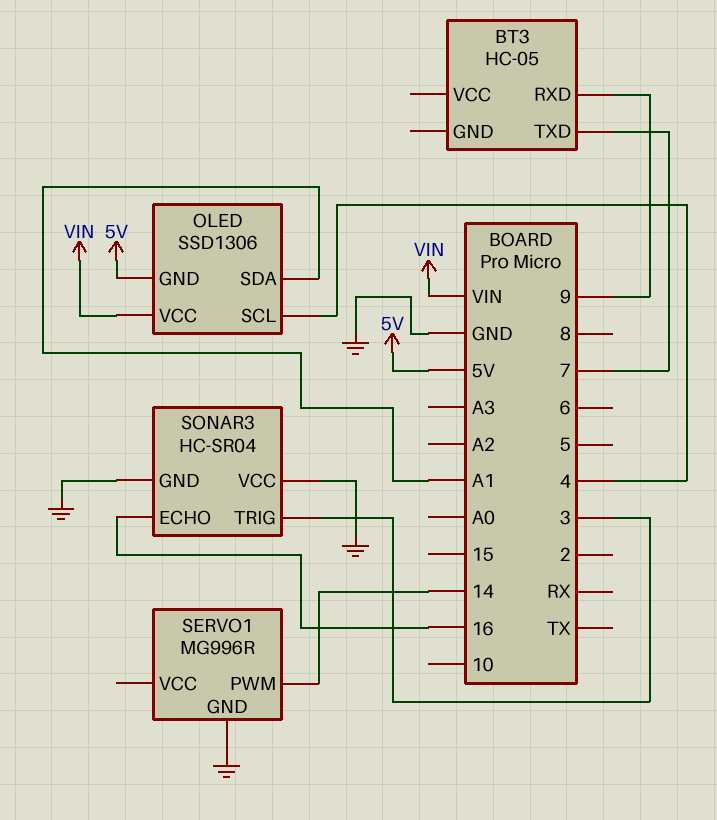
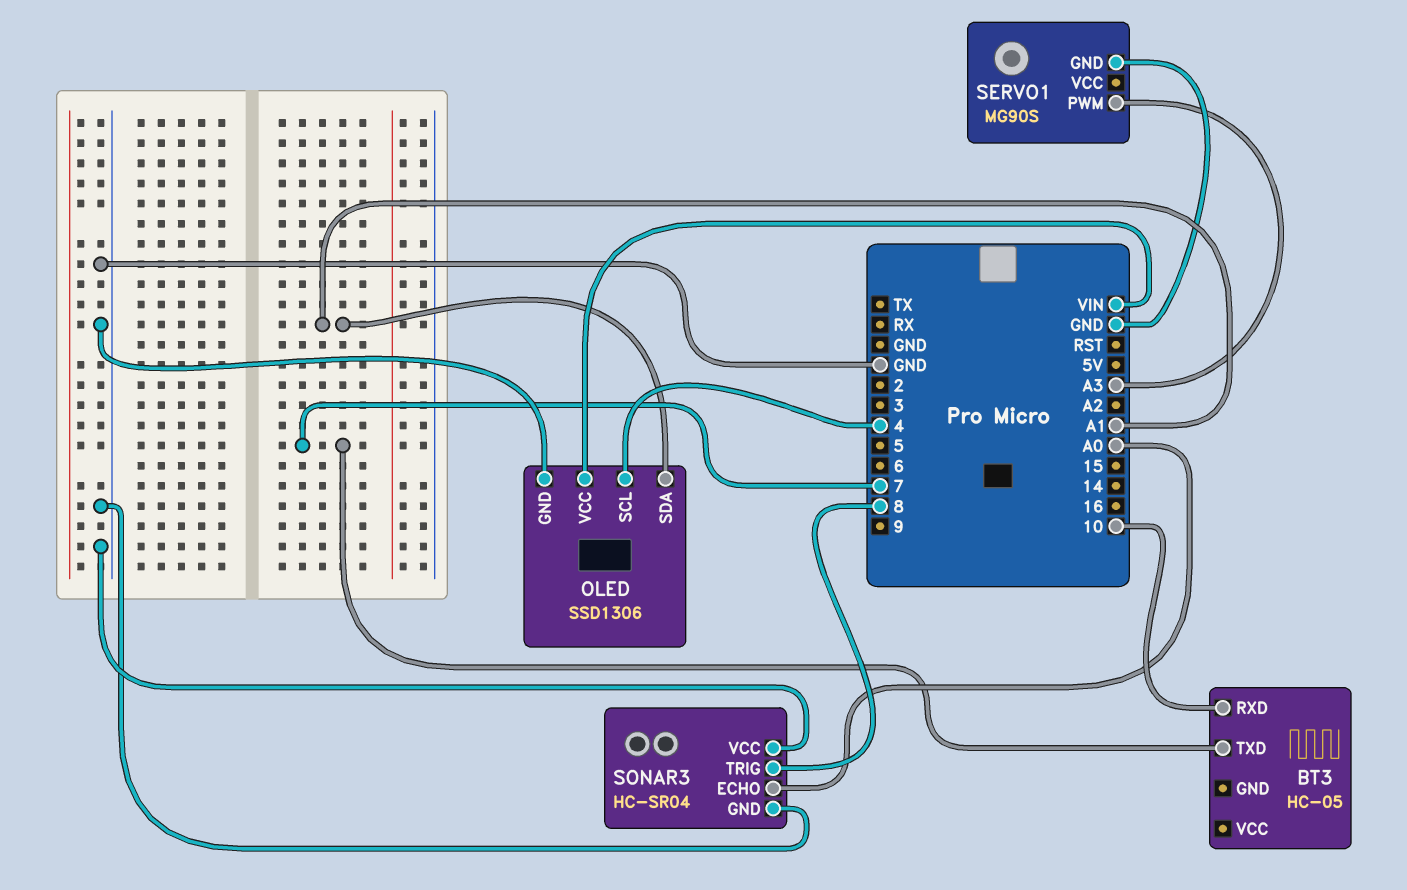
BT3 pin RXD: 9 -> 10
OLED pin GND: 5V -> GND
SERVO1: MG996R -> MG90S
SERVO1 pin PWM: 14 -> A3
SONAR3 pin ECHO: 16 -> A0
SONAR3 pin TRIG: 3 -> 8

